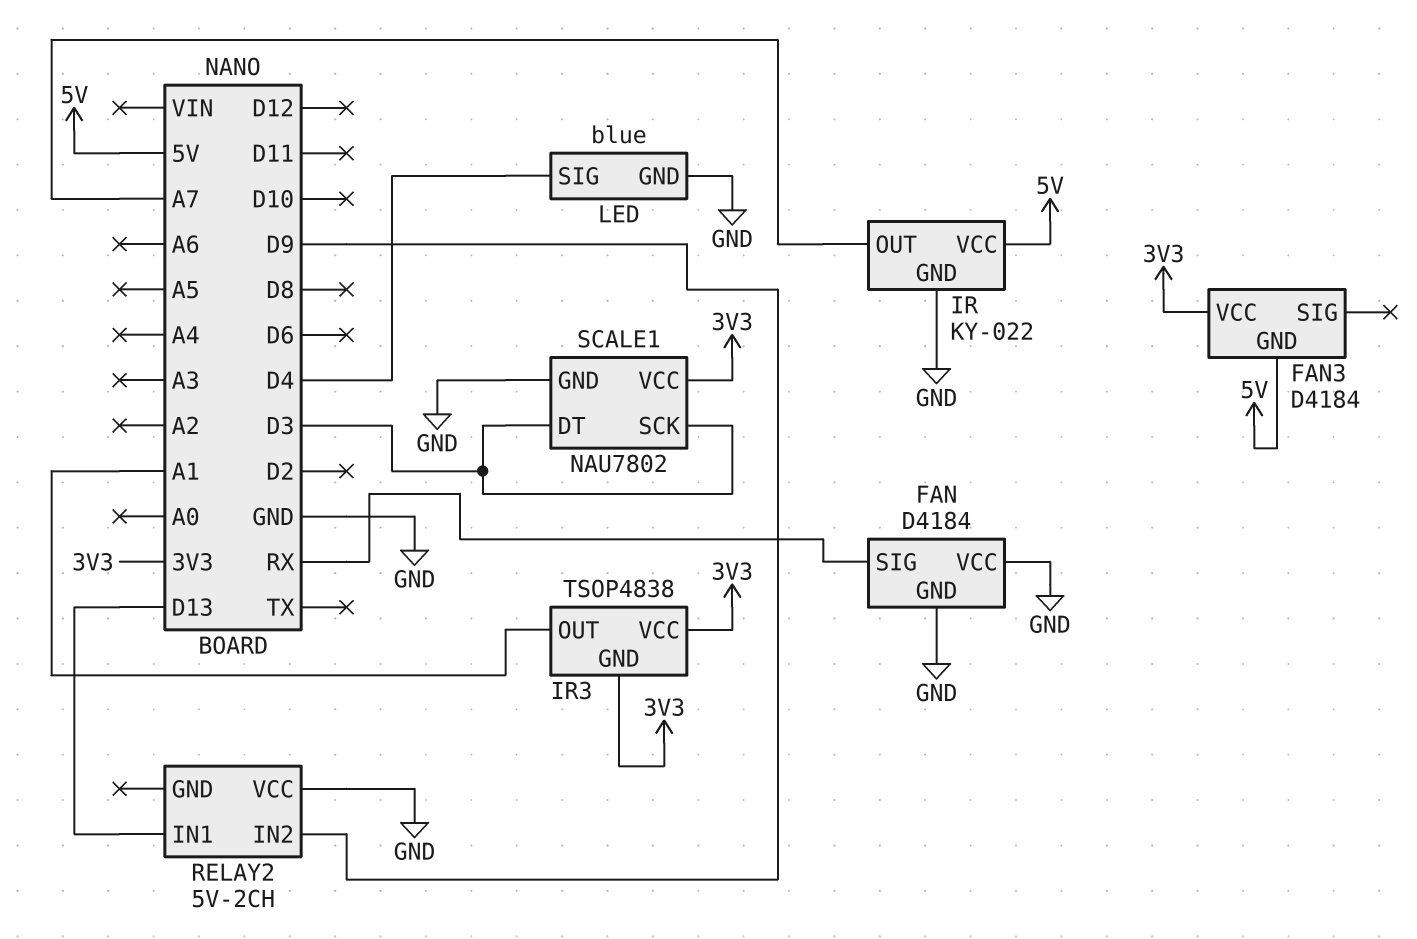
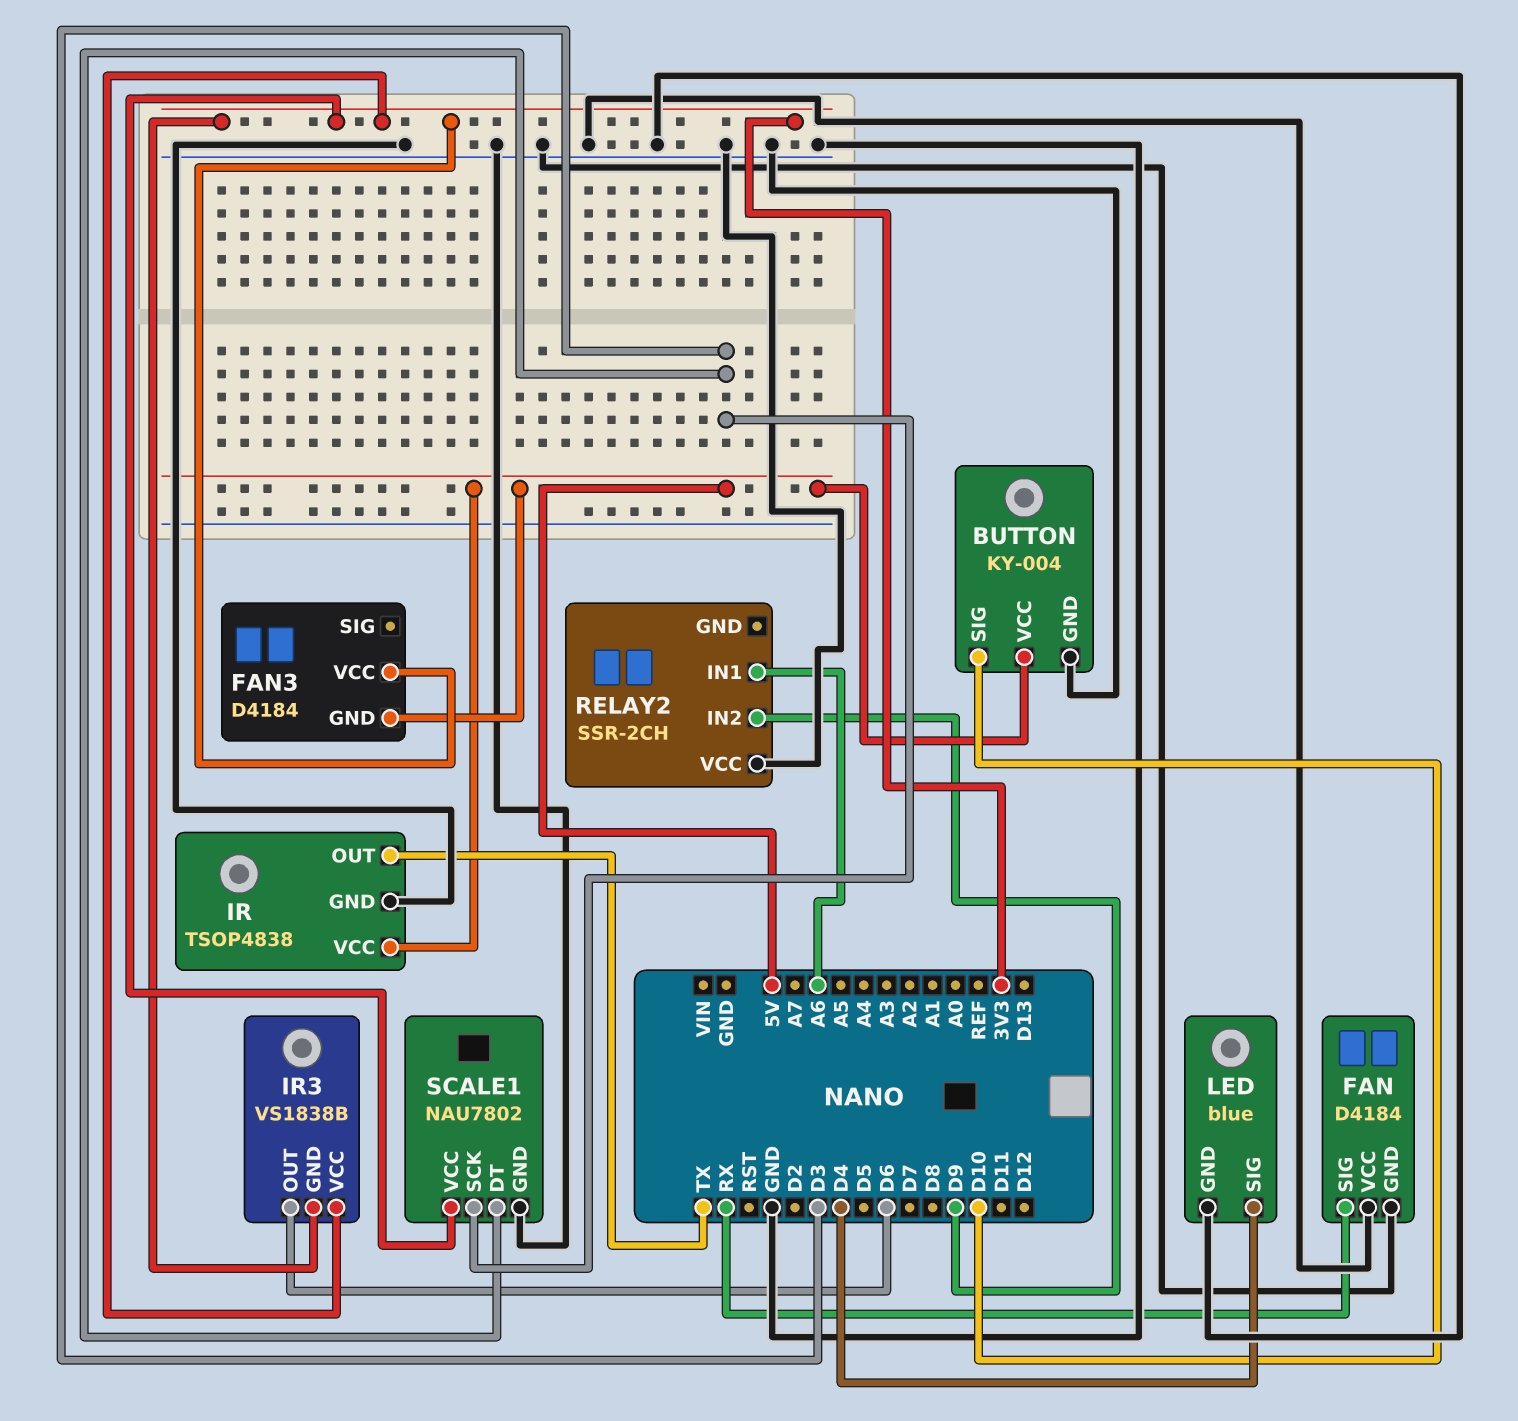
BUTTON: none -> KY-004
BUTTON pin GND: none -> GND
BUTTON pin SIG: none -> D10
BUTTON pin VCC: none -> 5V
IR: KY-022 -> TSOP4838
IR pin OUT: A7 -> TX
IR3: TSOP4838 -> VS1838B
IR3 pin OUT: A1 -> D6
RELAY2: 5V-2CH -> SSR-2CH
RELAY2 pin IN1: D13 -> A6

